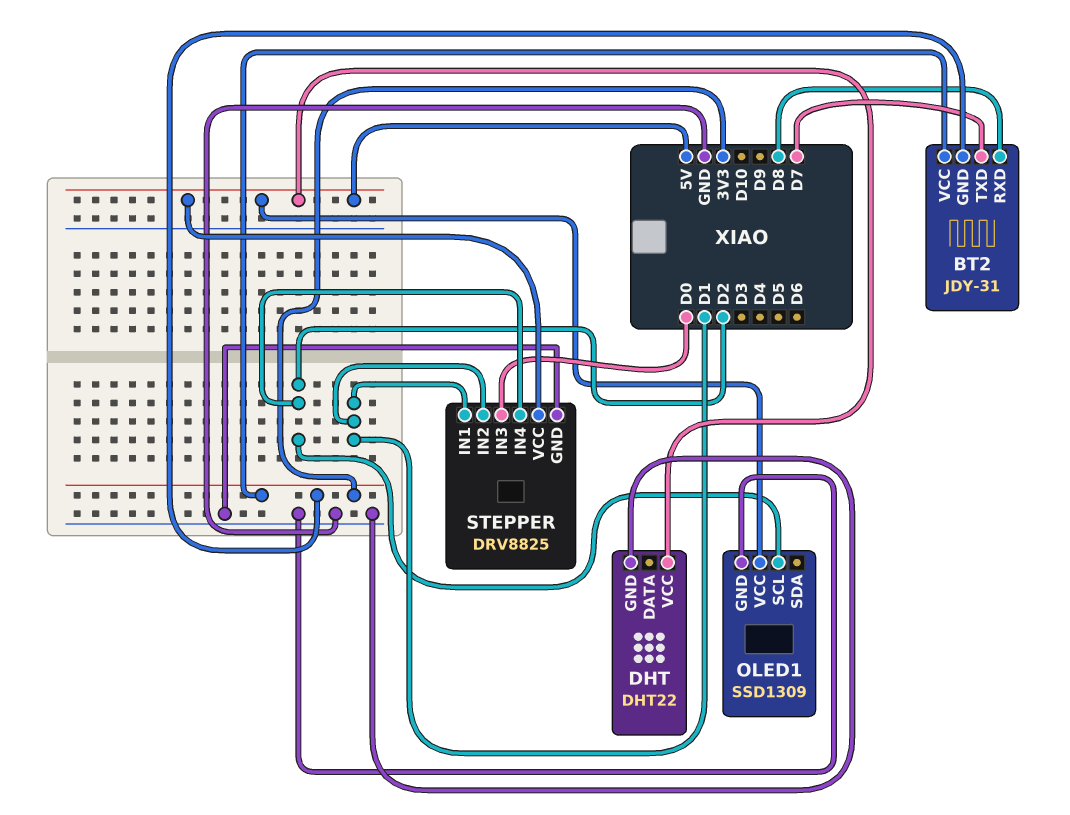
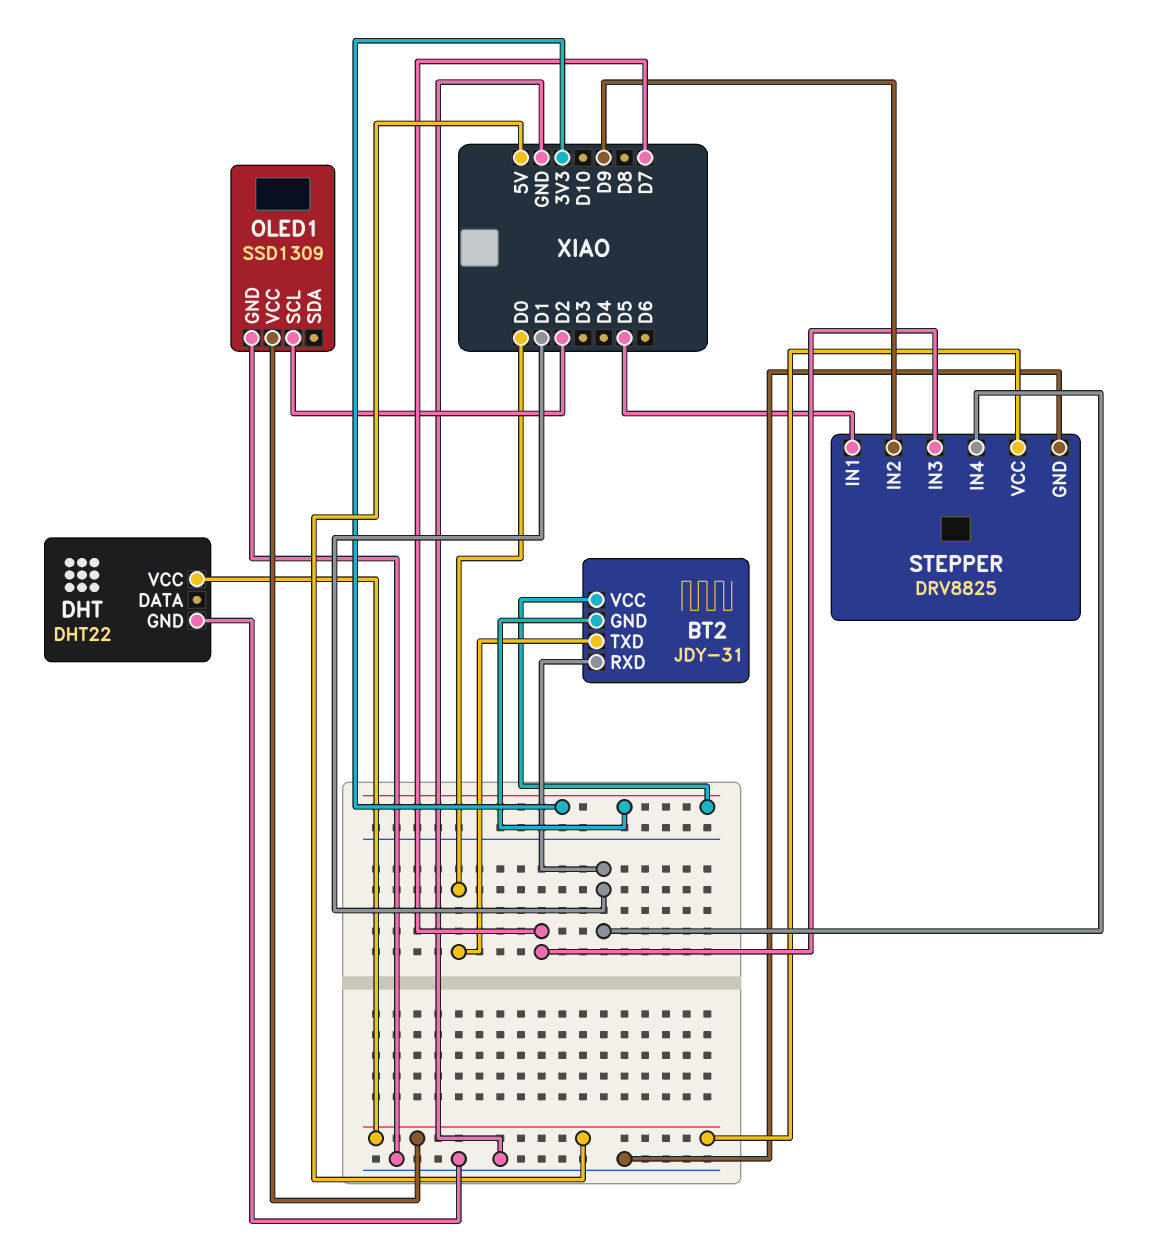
BT2 pin RXD: D8 -> D1
BT2 pin TXD: D7 -> D0
STEPPER pin IN1: D1 -> D5
STEPPER pin IN2: D1 -> D9
STEPPER pin IN3: D0 -> D7
STEPPER pin IN4: D2 -> D1

